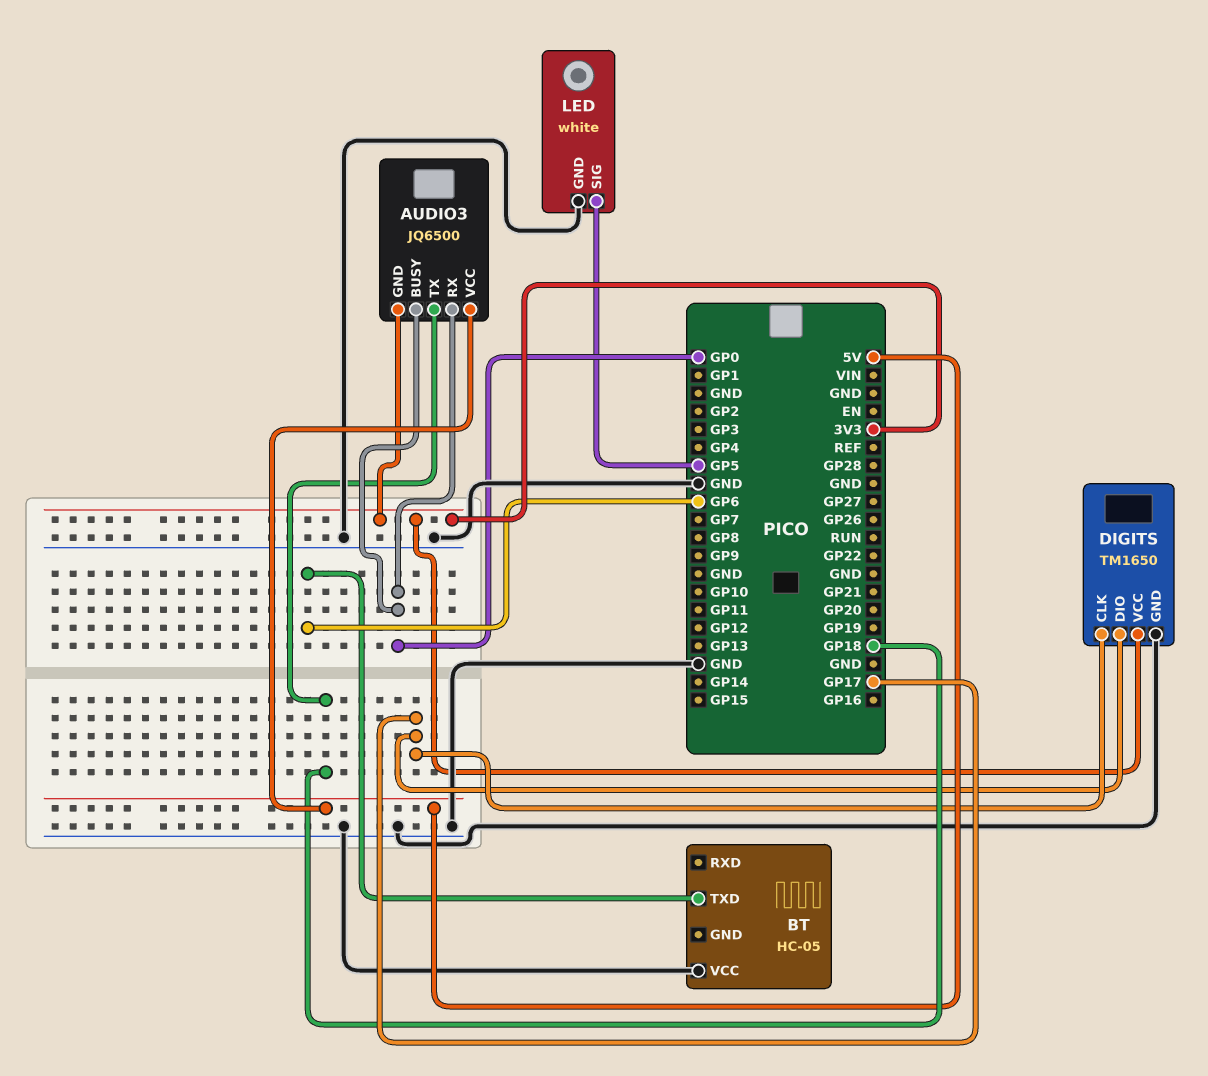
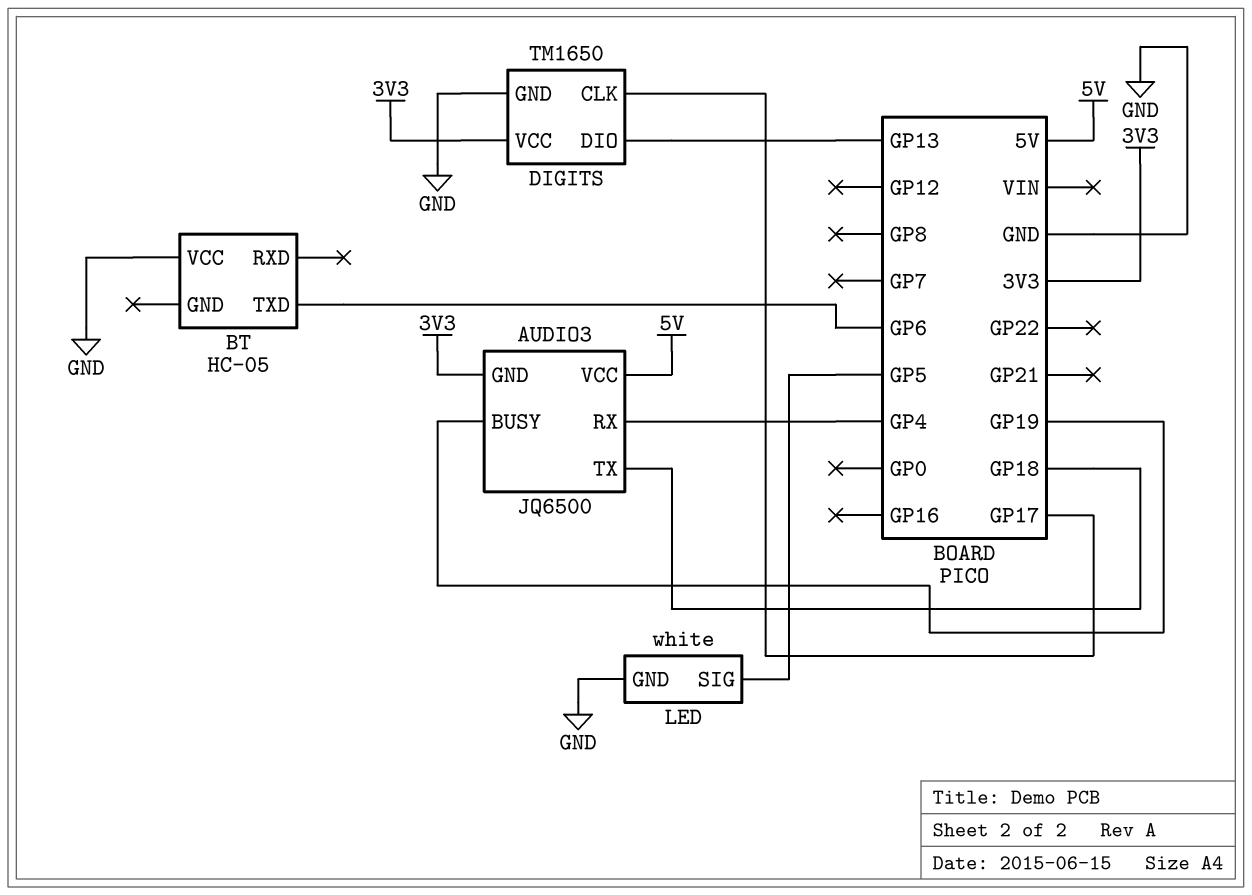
AUDIO3 pin BUSY: GP0 -> GP19
AUDIO3 pin RX: GP0 -> GP4
DIGITS pin DIO: GP17 -> GP13

